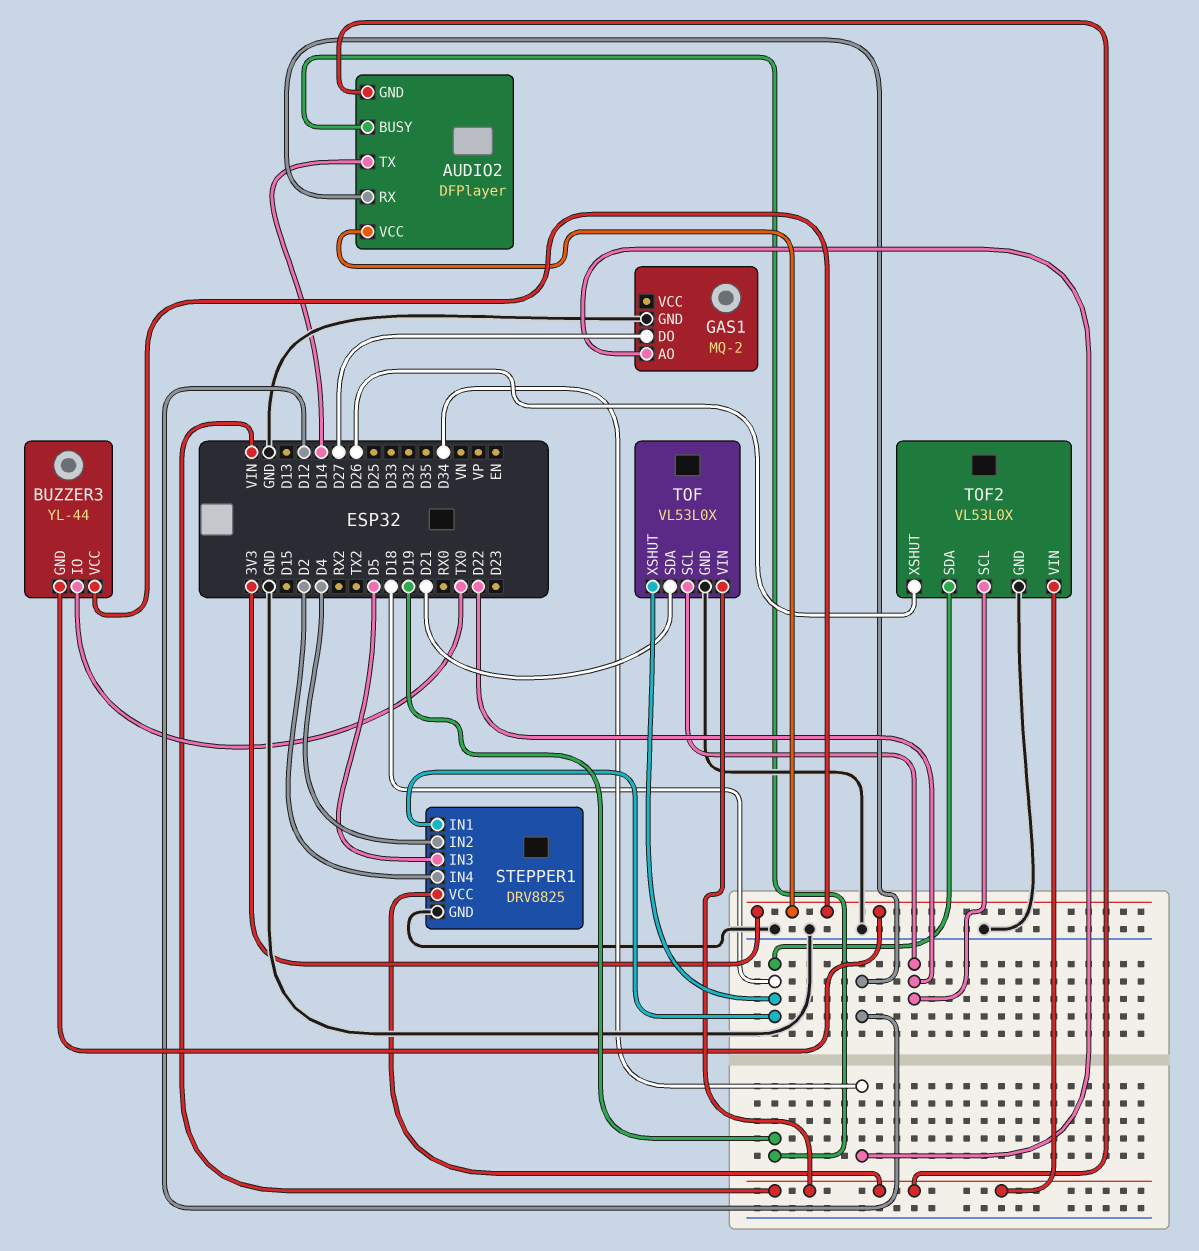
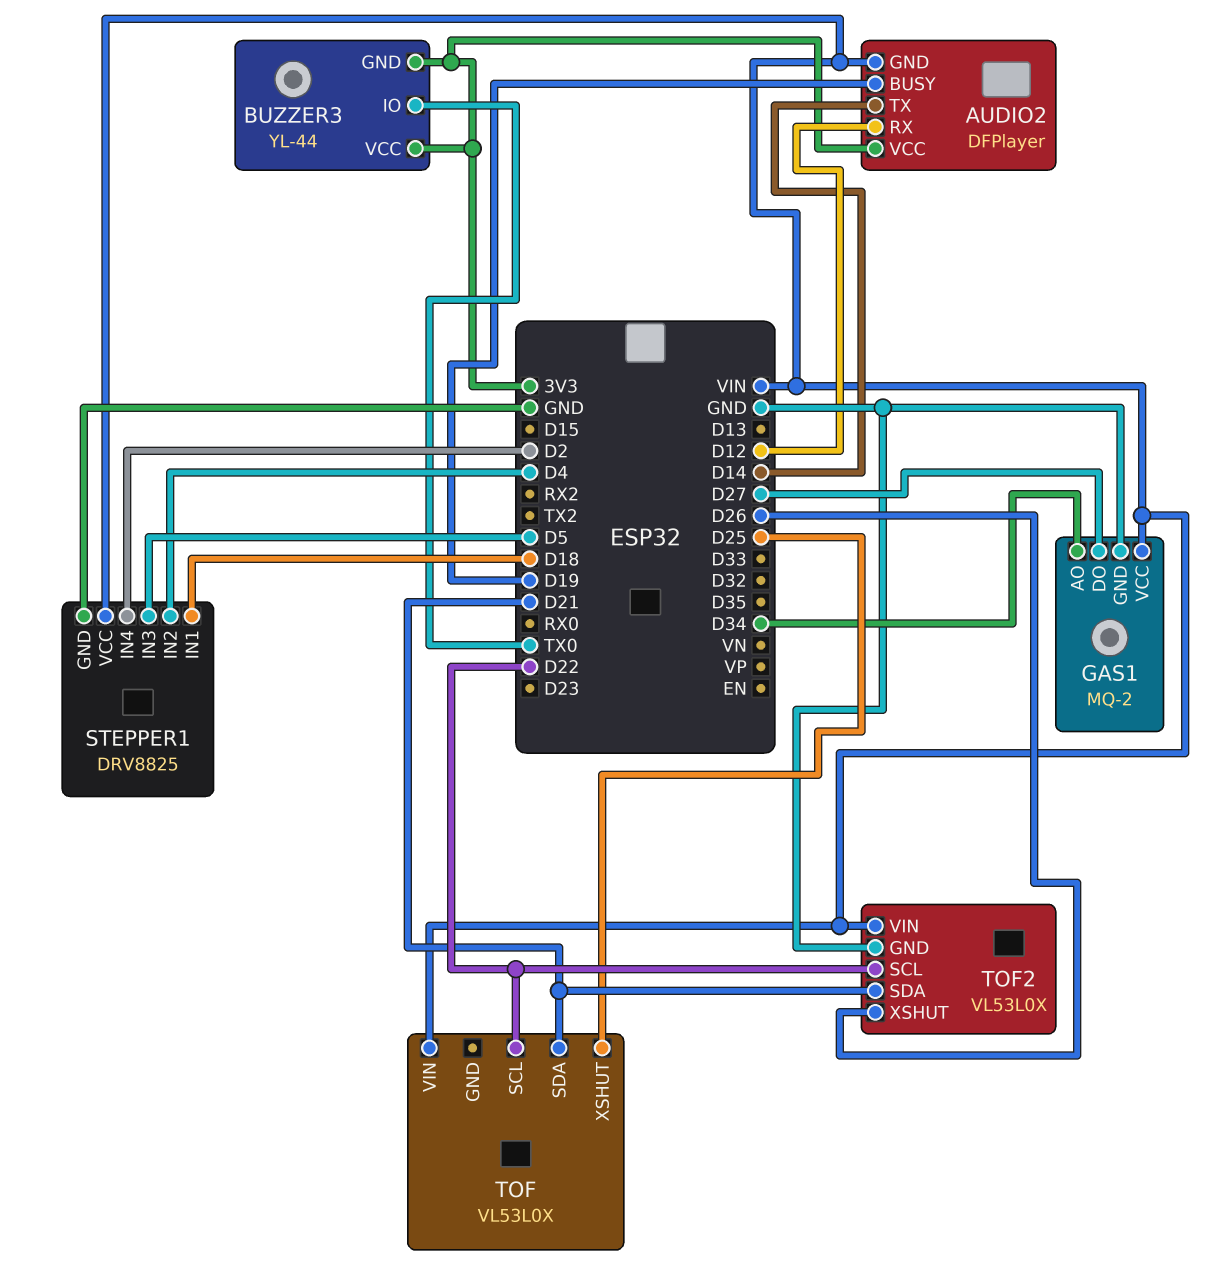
GAS1 pin VCC: none -> VIN
TOF pin GND: GND -> none
TOF pin XSHUT: D18 -> D25
TOF2 pin SDA: D18 -> D21

